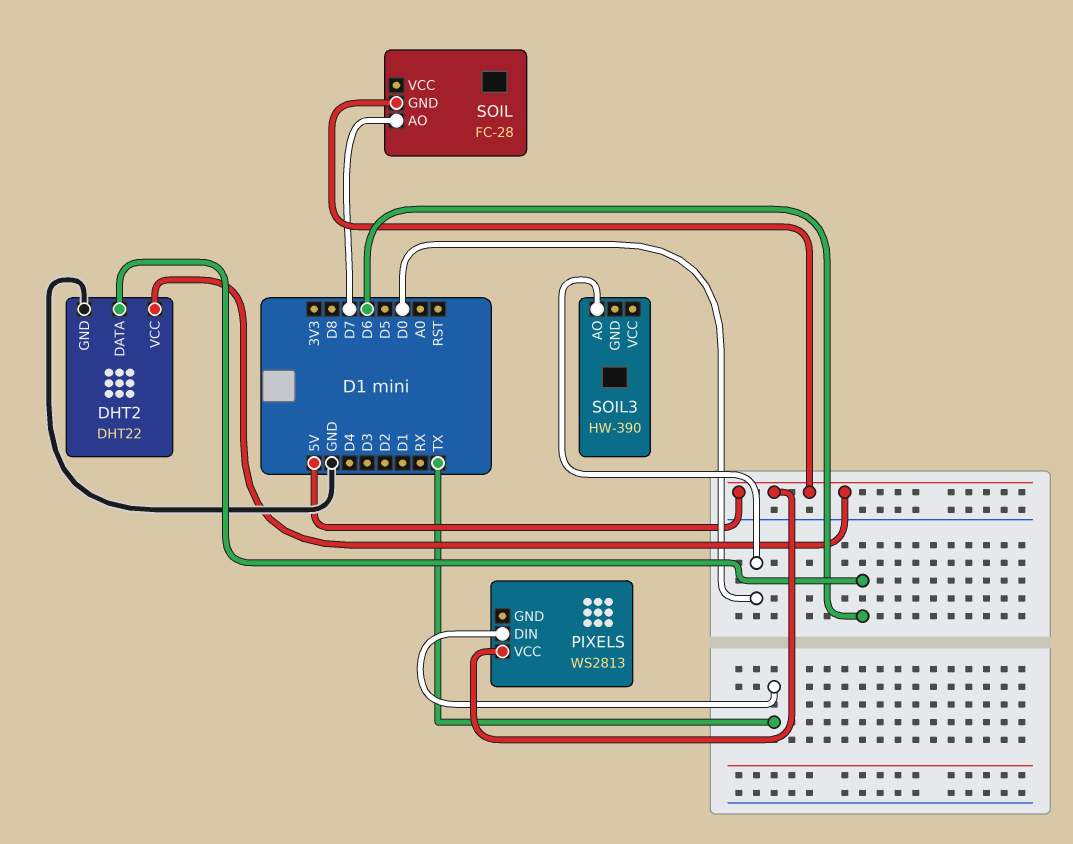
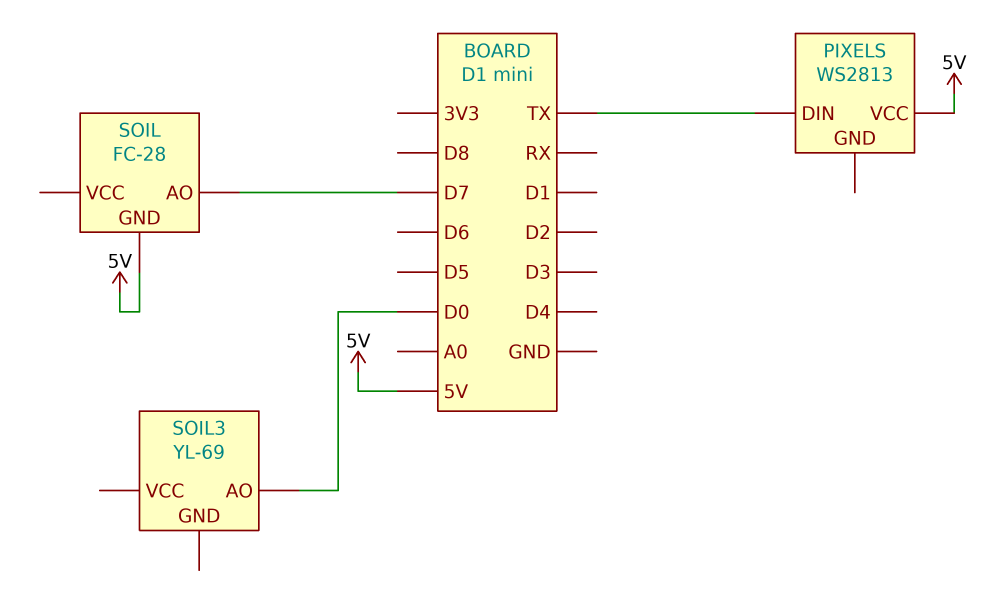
DHT2: DHT22 -> none
DHT2 pin DATA: D6 -> none
DHT2 pin GND: GND -> none
DHT2 pin VCC: 5V -> none
SOIL3: HW-390 -> YL-69

